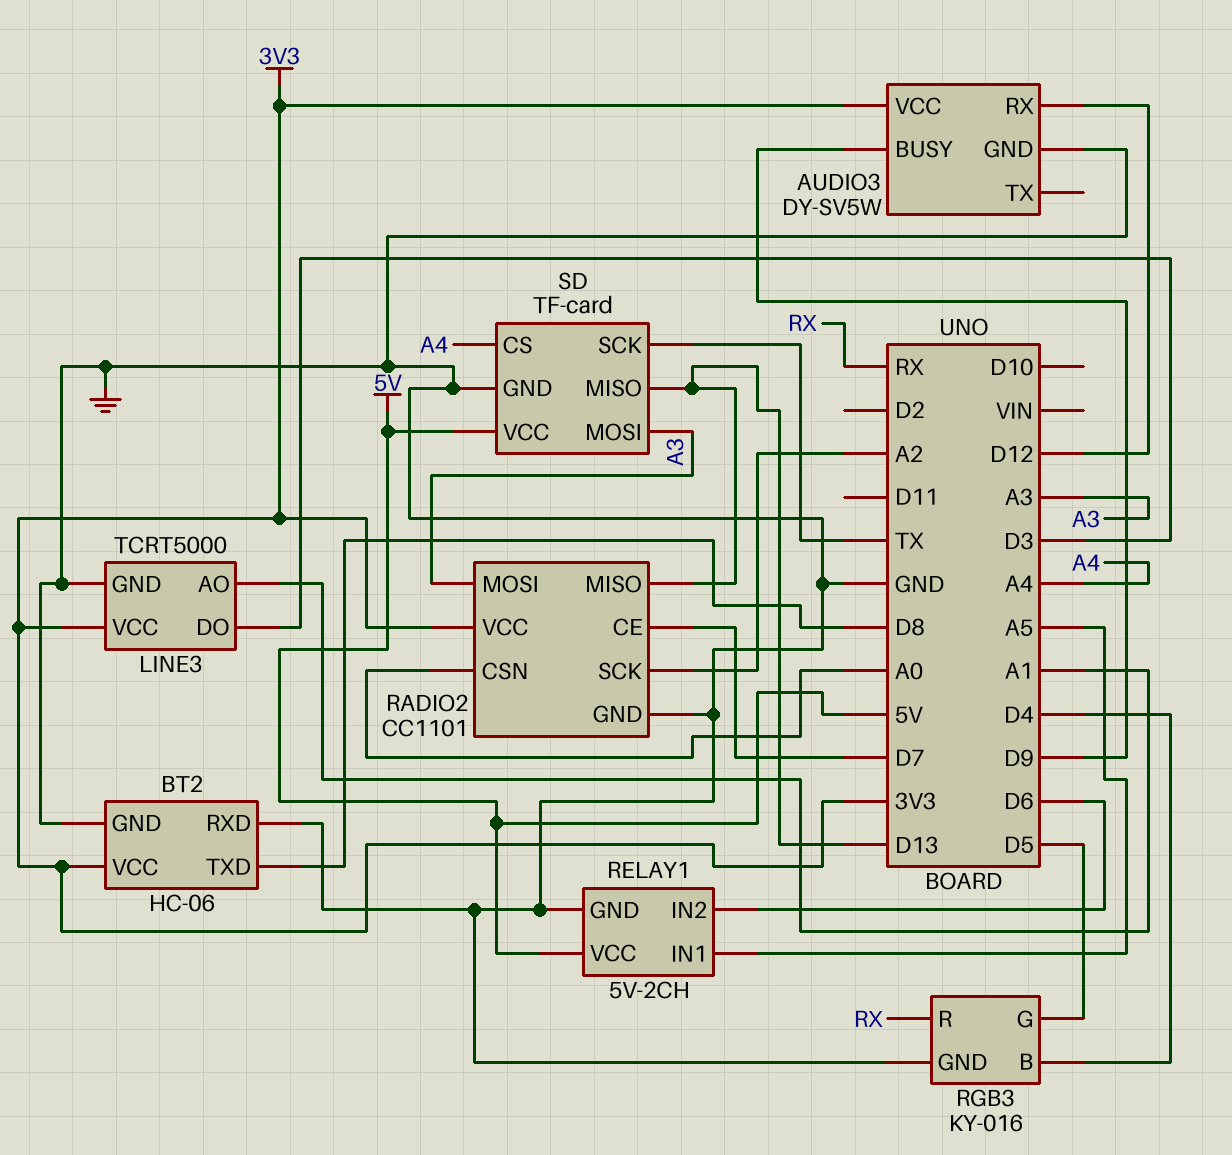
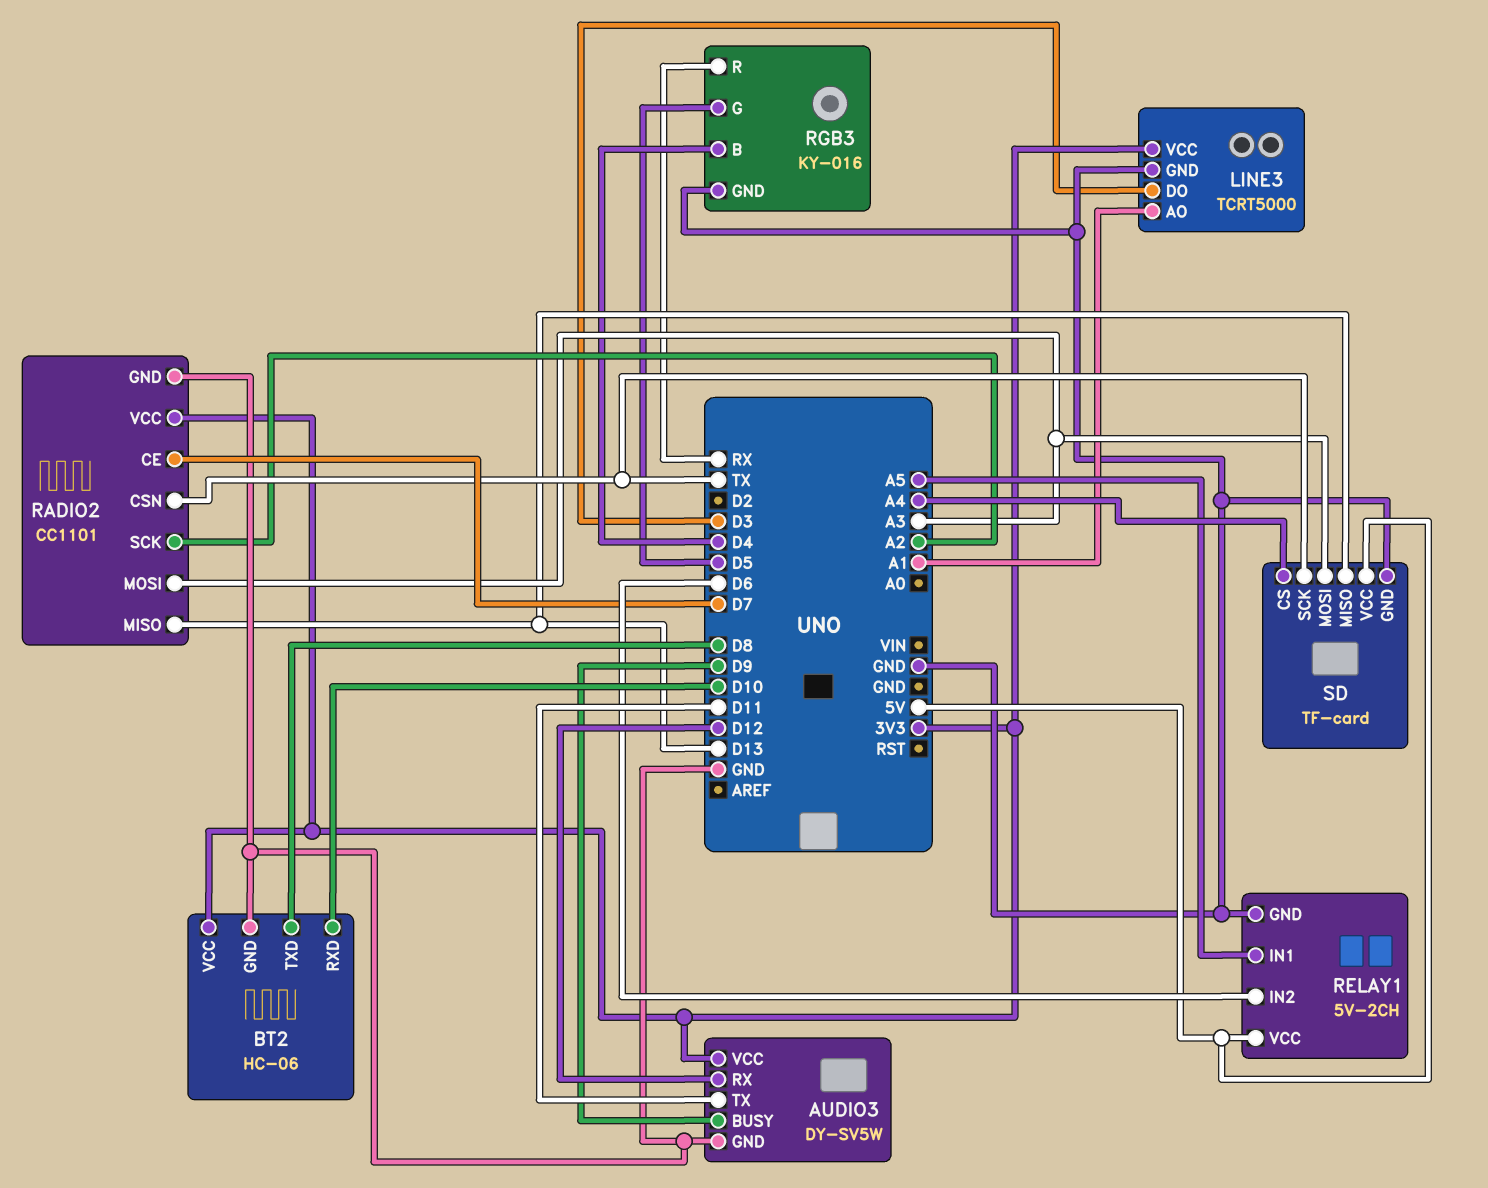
AUDIO3 pin TX: none -> D11
BT2 pin RXD: GND -> D10
RADIO2 pin CSN: A0 -> TX

